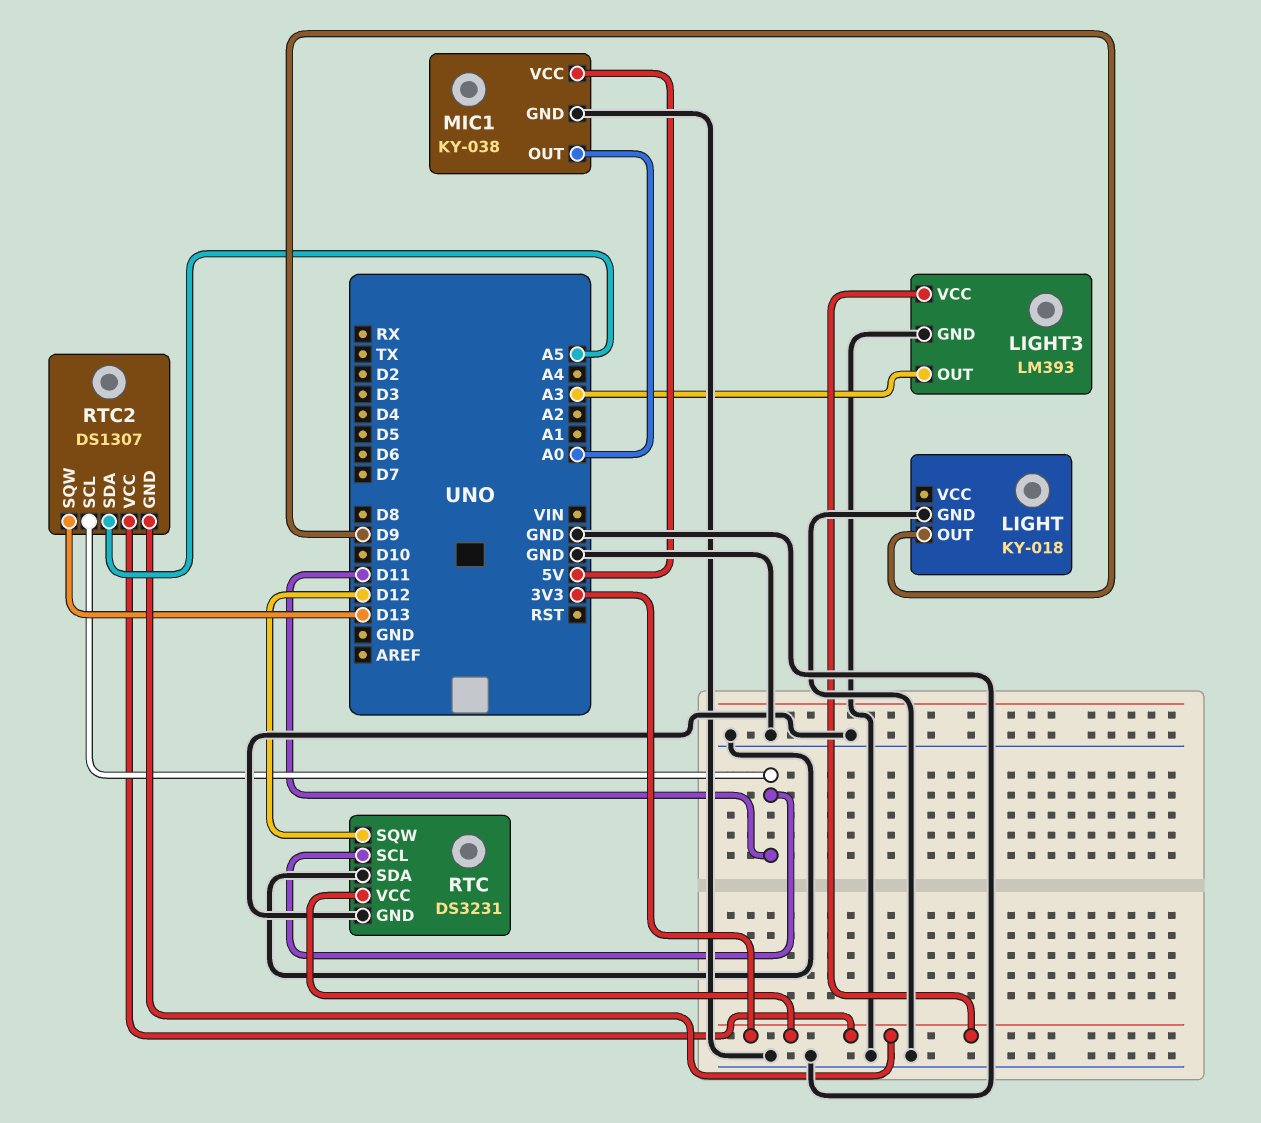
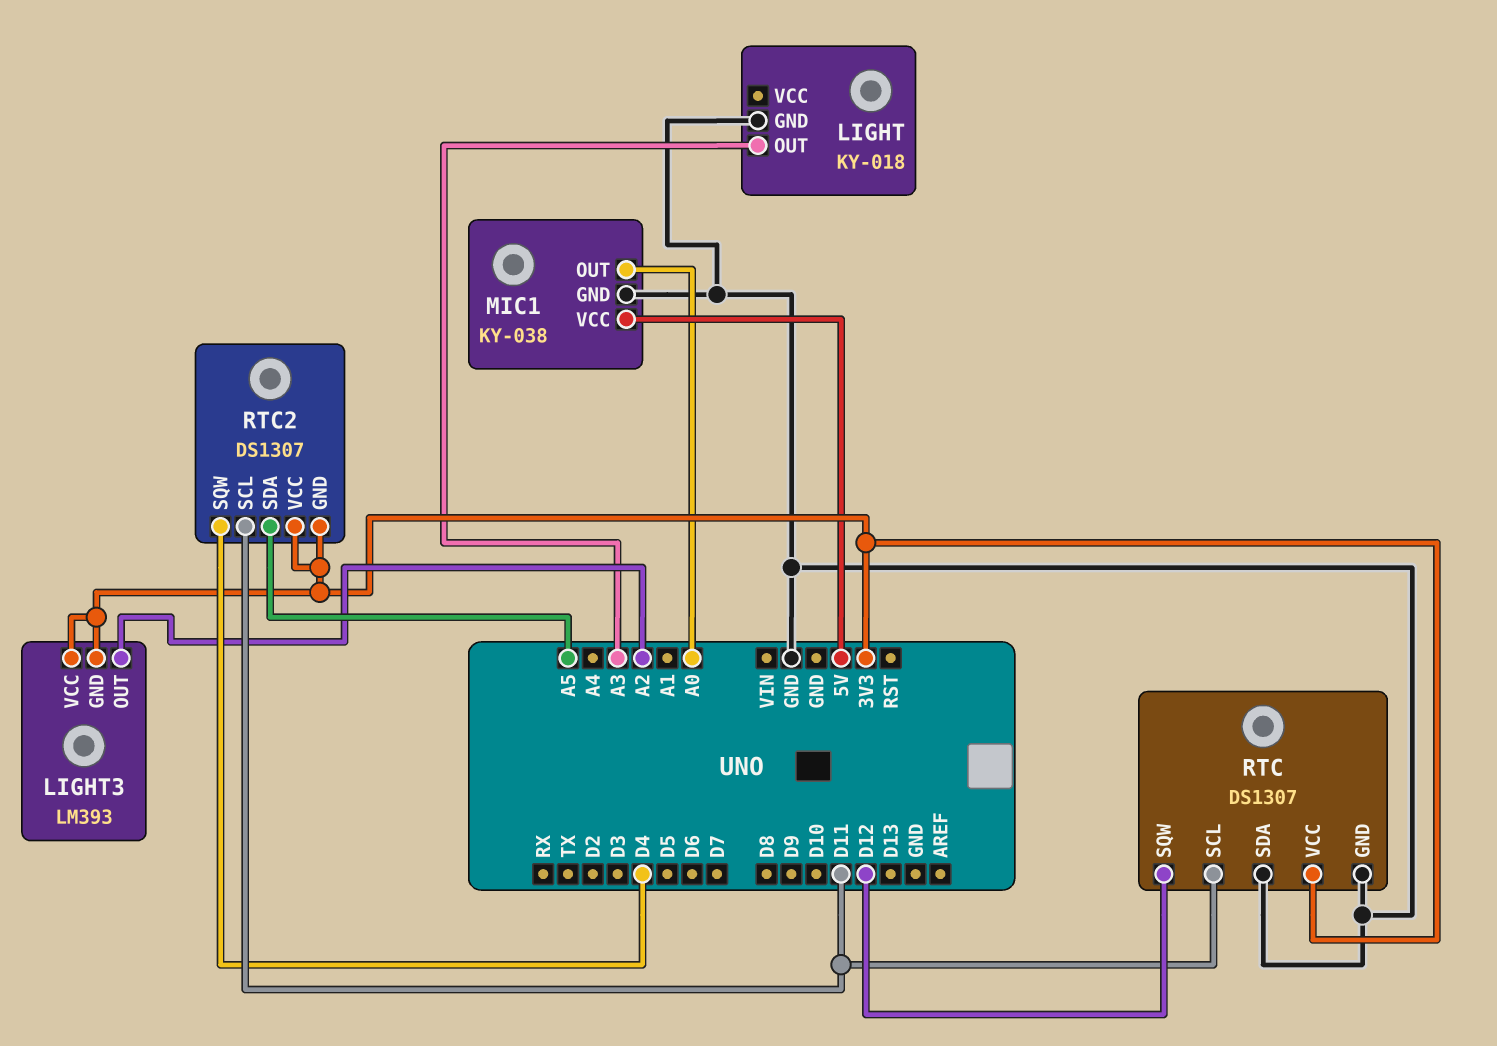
LIGHT pin OUT: D9 -> A3
LIGHT3 pin GND: GND -> 3V3
LIGHT3 pin OUT: A3 -> A2
RTC: DS3231 -> DS1307
RTC2 pin SQW: D13 -> D4

